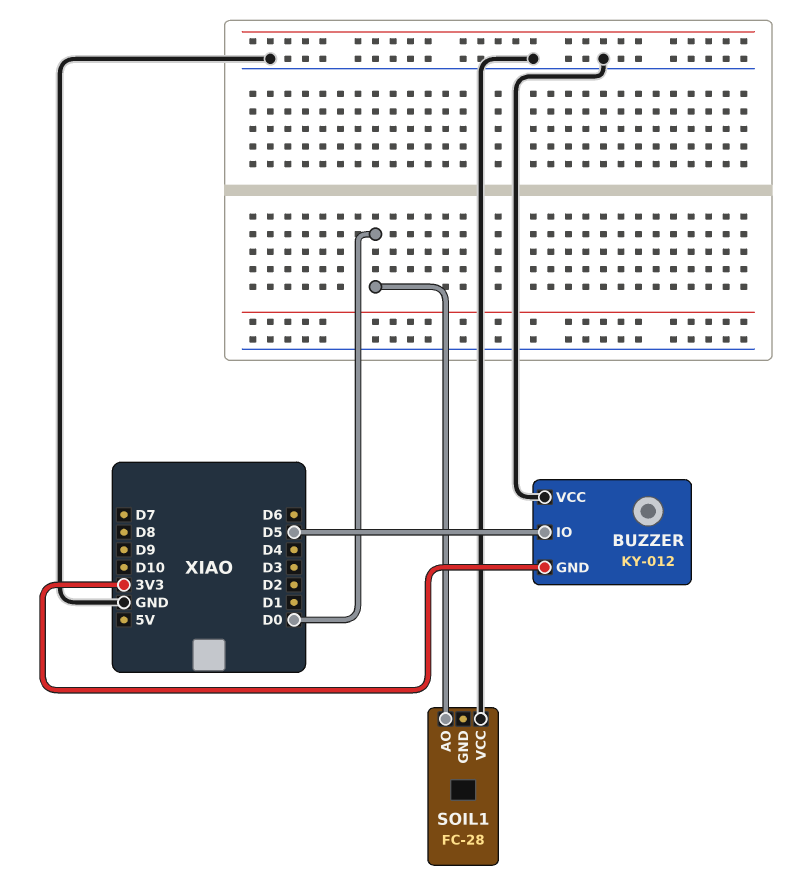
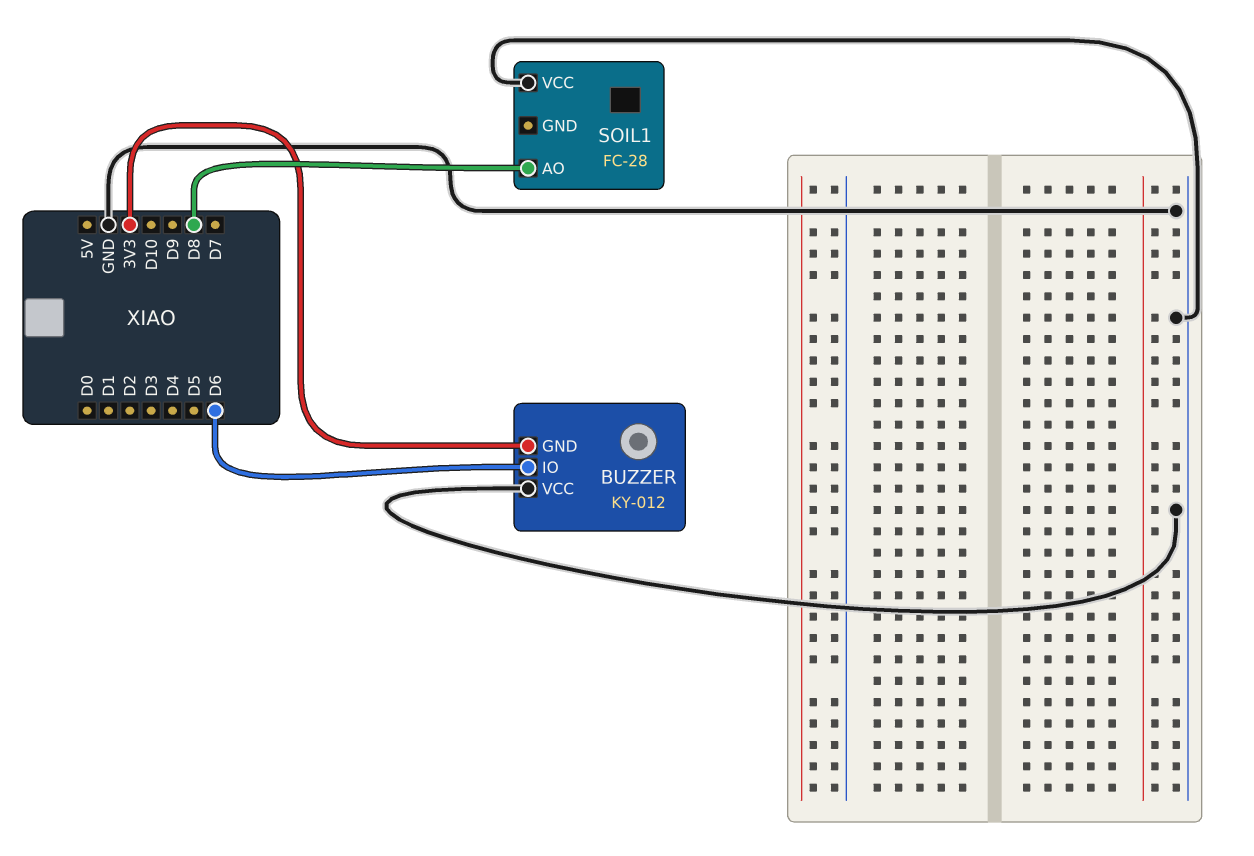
BUZZER pin IO: D5 -> D6
SOIL1 pin AO: D0 -> D8

